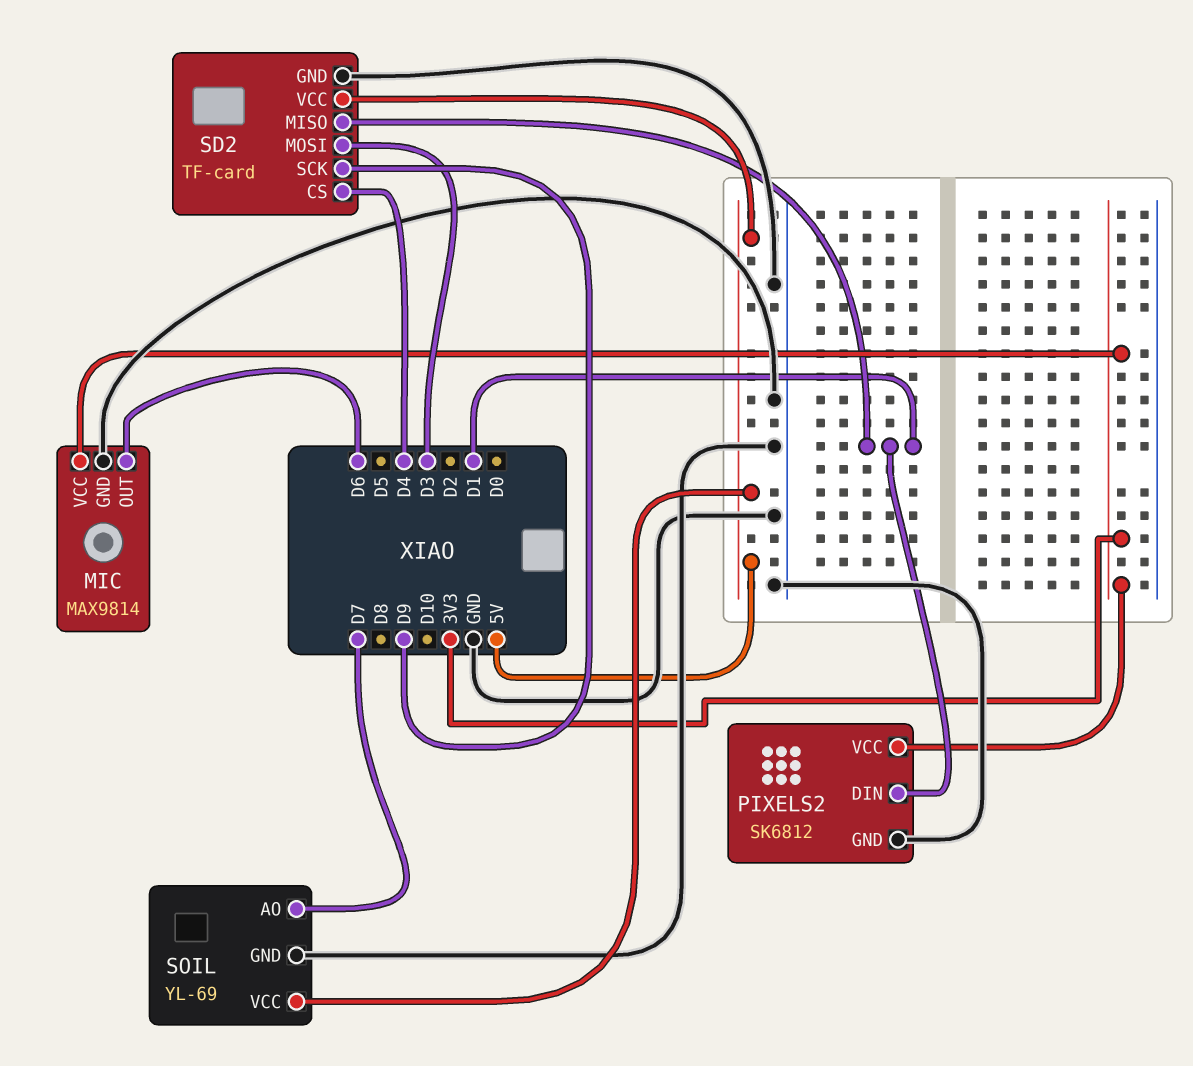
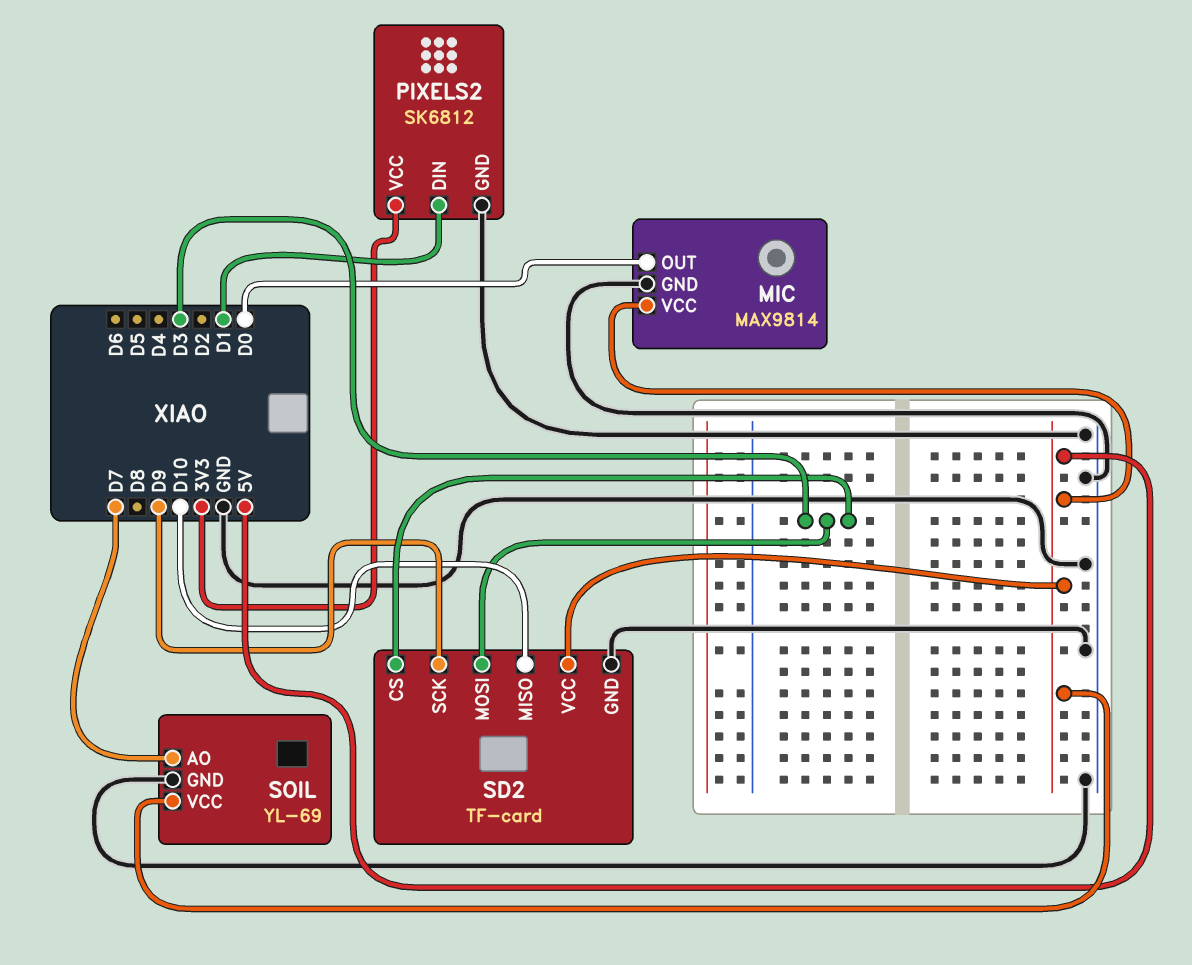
MIC pin OUT: D6 -> D0
MIC pin VCC: 3V3 -> 5V
SD2 pin CS: D4 -> D3
SD2 pin MISO: D1 -> D10

